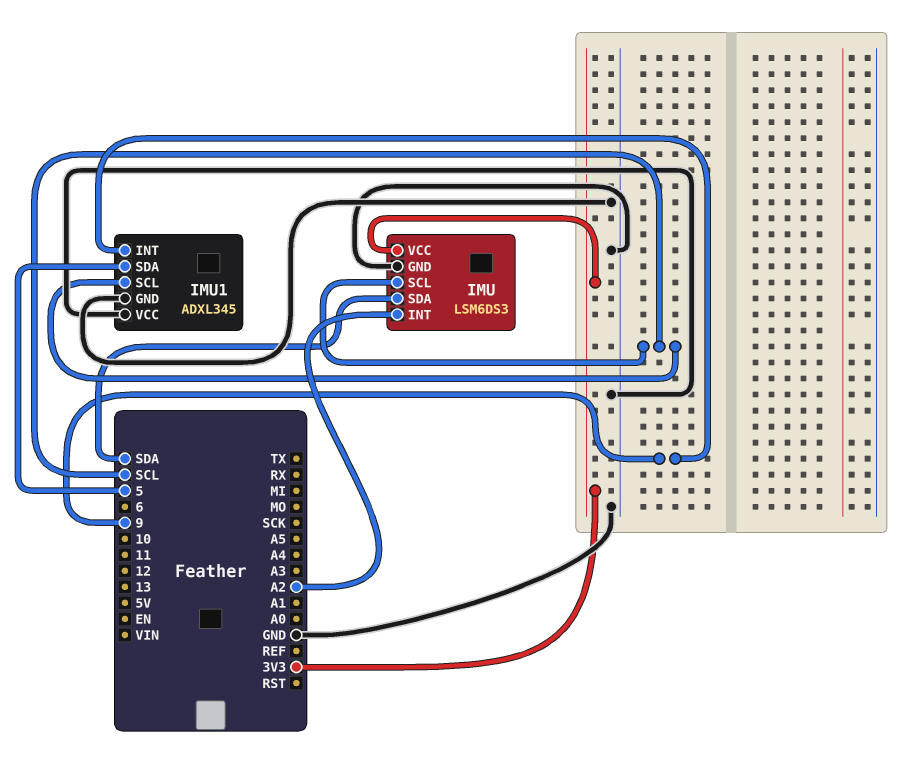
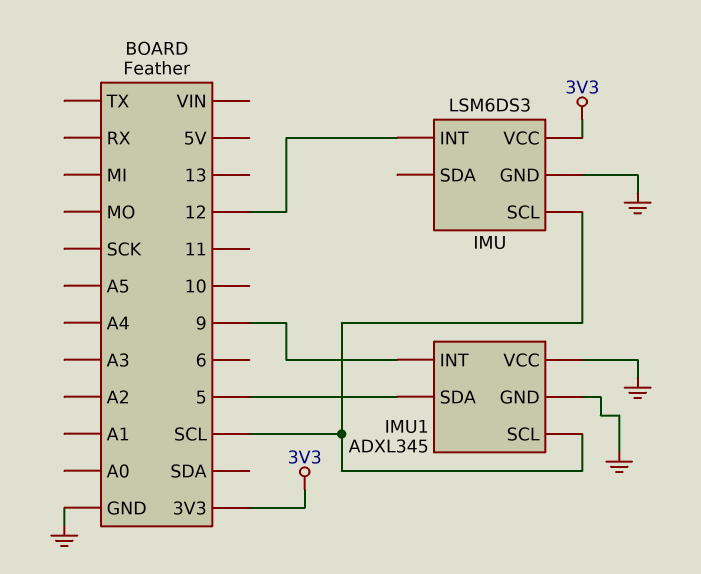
IMU pin INT: A2 -> 12
IMU pin SDA: SDA -> none

